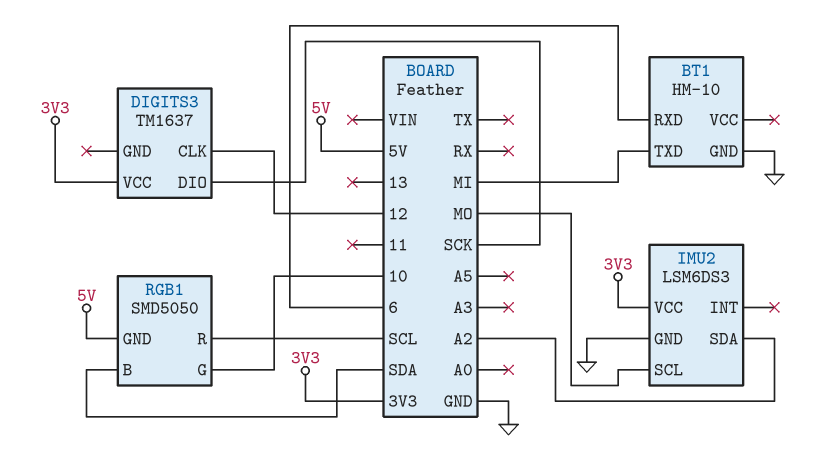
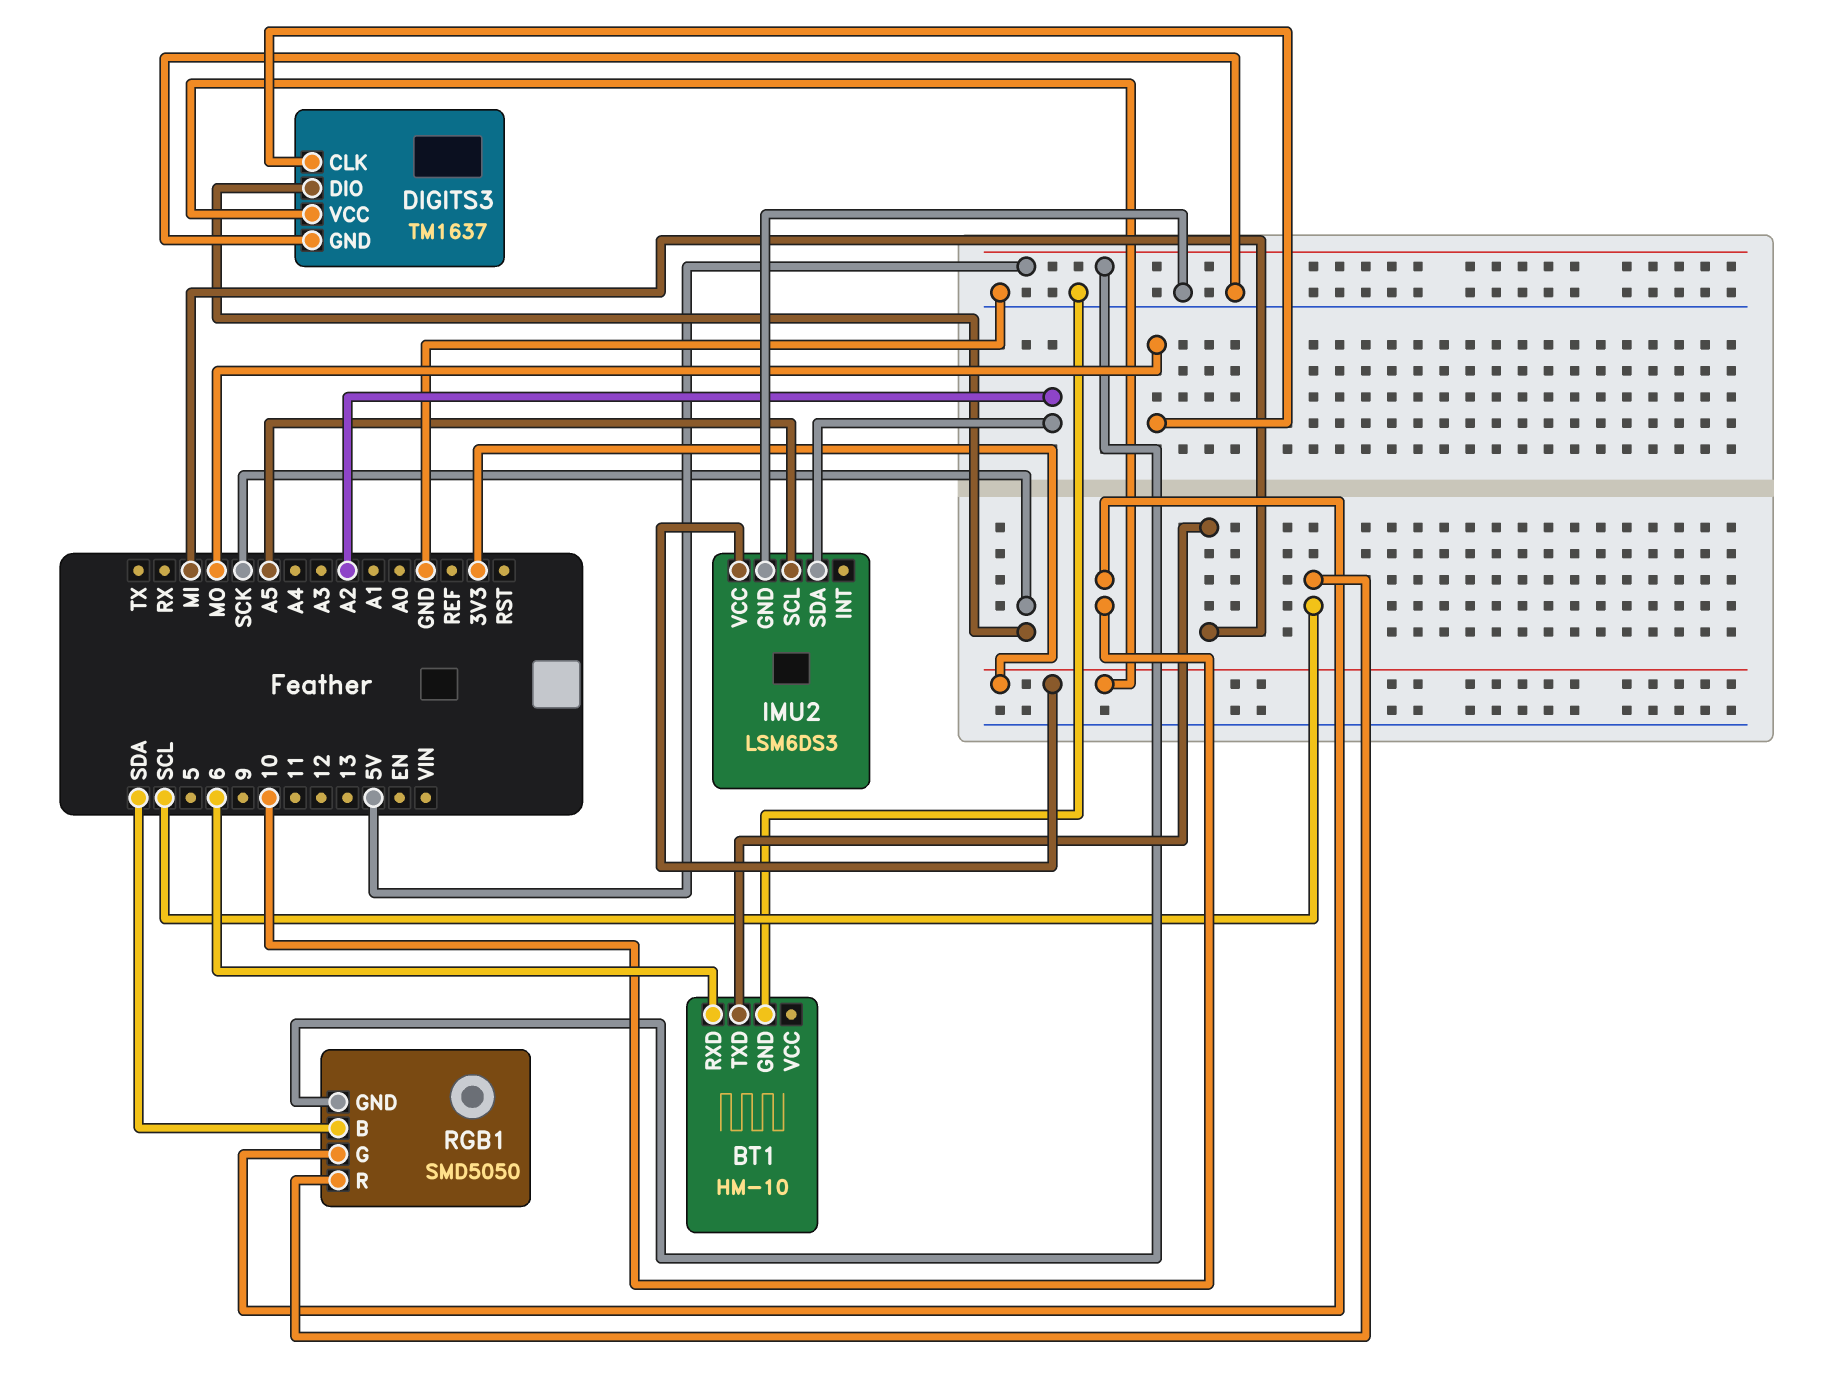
DIGITS3 pin CLK: 12 -> MO
DIGITS3 pin GND: none -> GND
IMU2 pin SCL: MO -> A5

